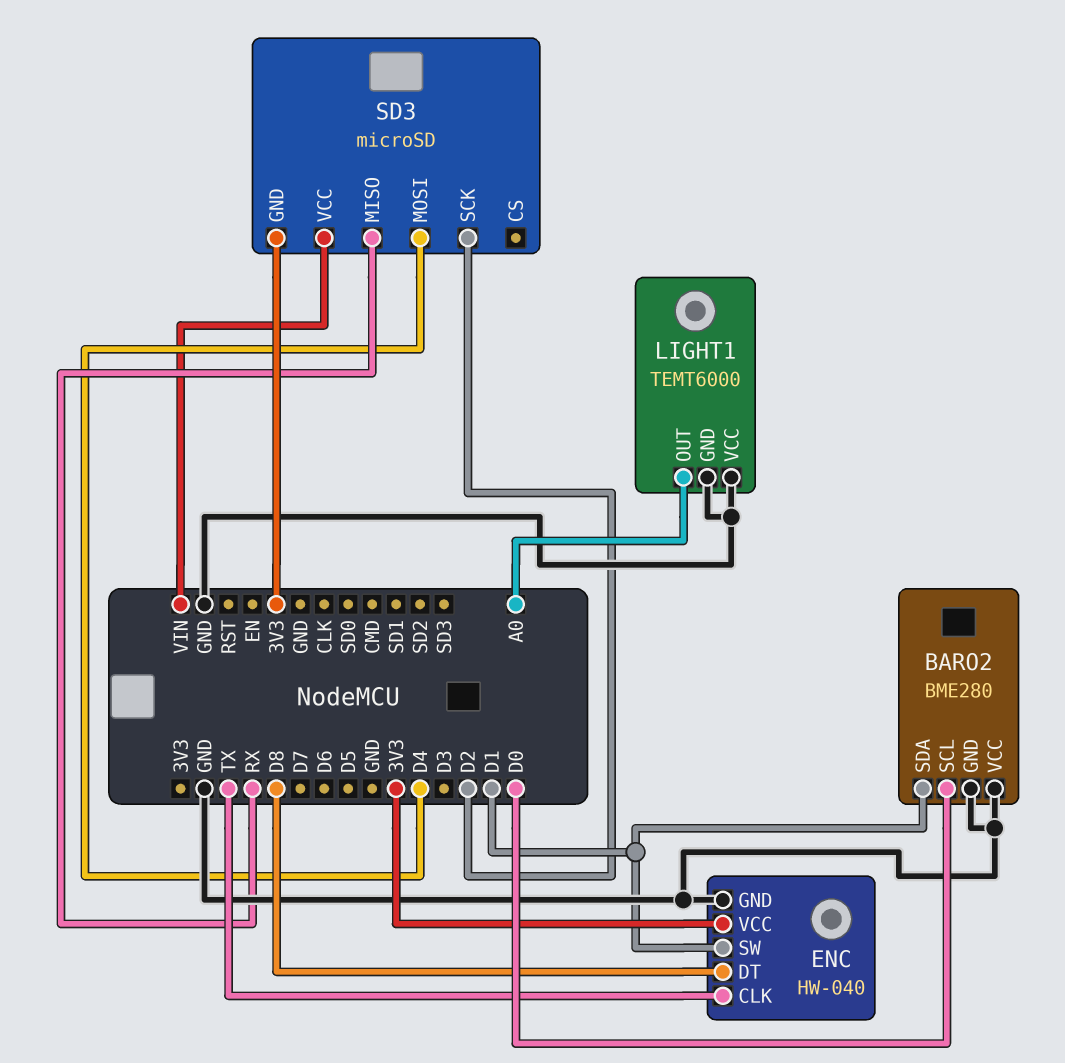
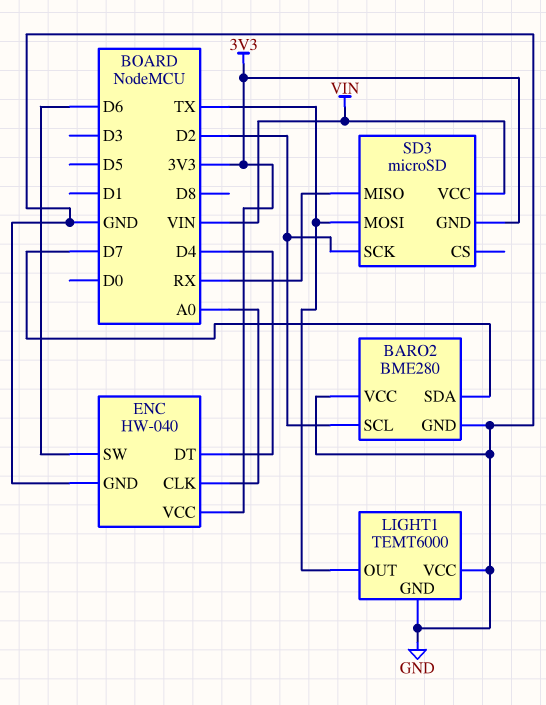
BARO2 pin SCL: D0 -> D2
BARO2 pin SDA: D1 -> D7
ENC pin CLK: TX -> A0
ENC pin DT: D8 -> D4
ENC pin SW: D1 -> D6
LIGHT1 pin OUT: A0 -> TX
SD3 pin MOSI: D4 -> TX

